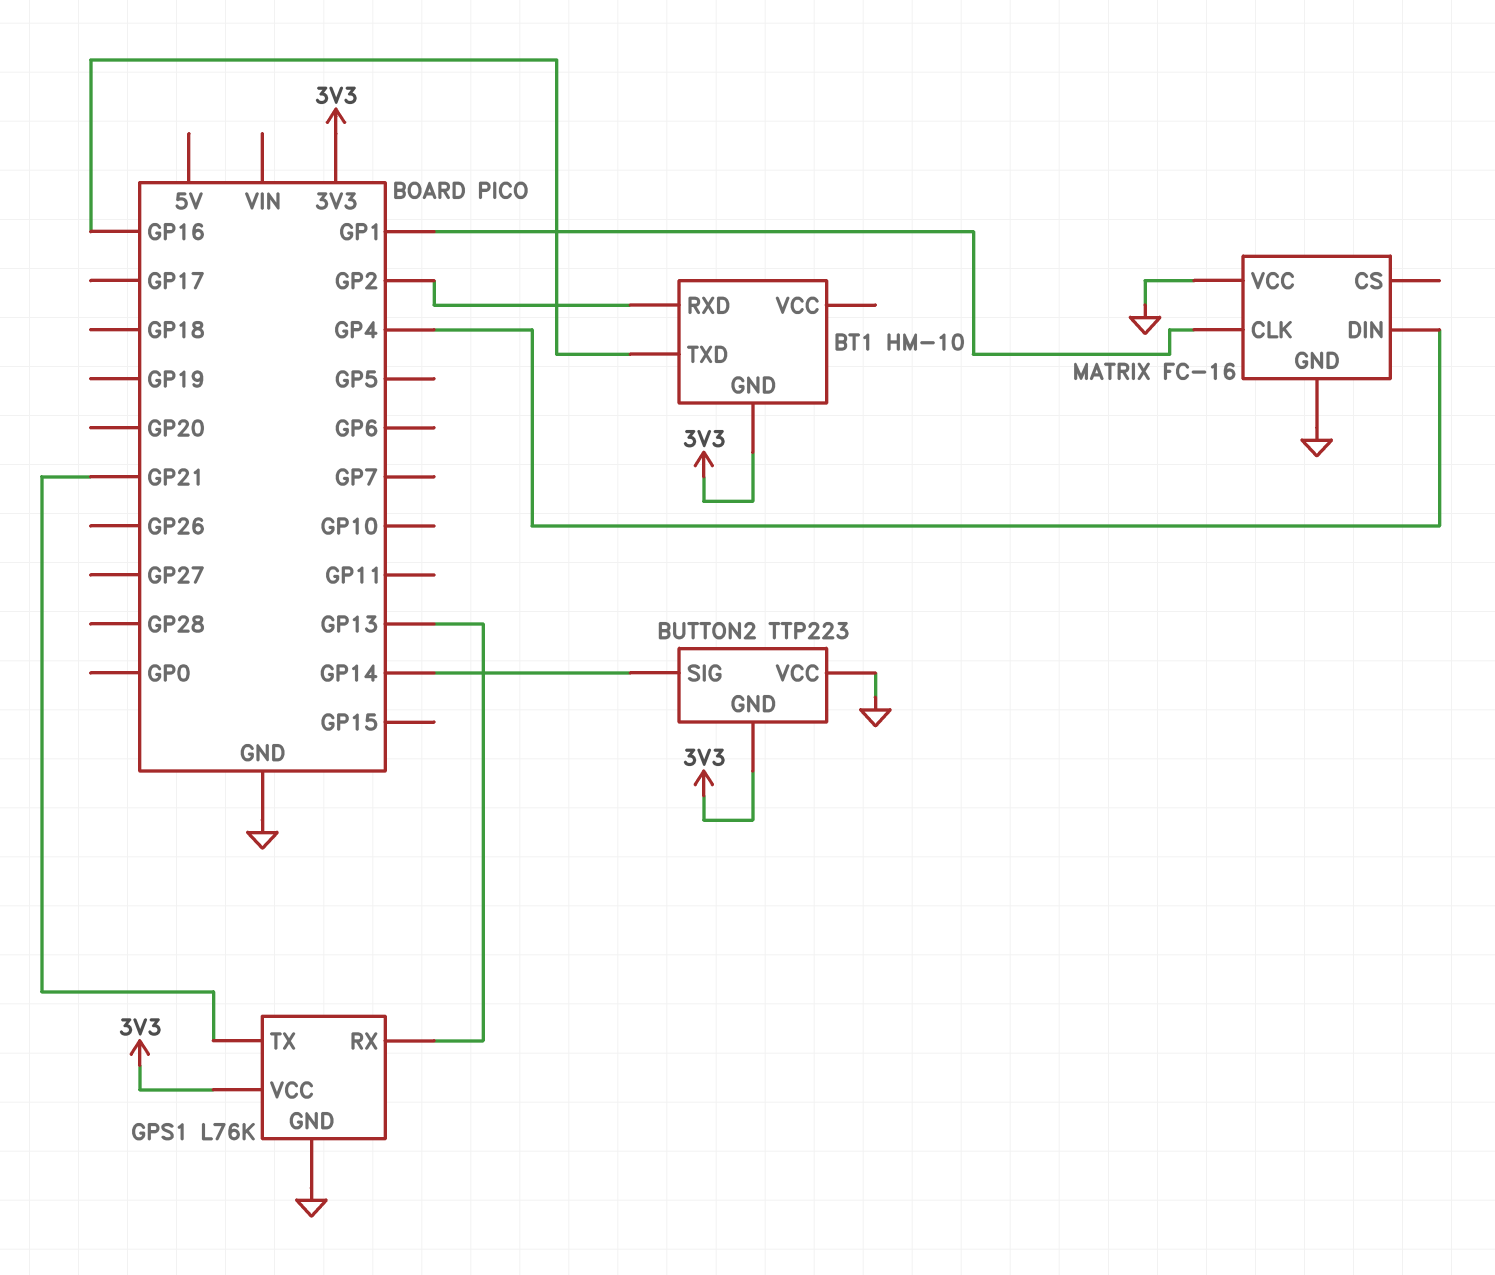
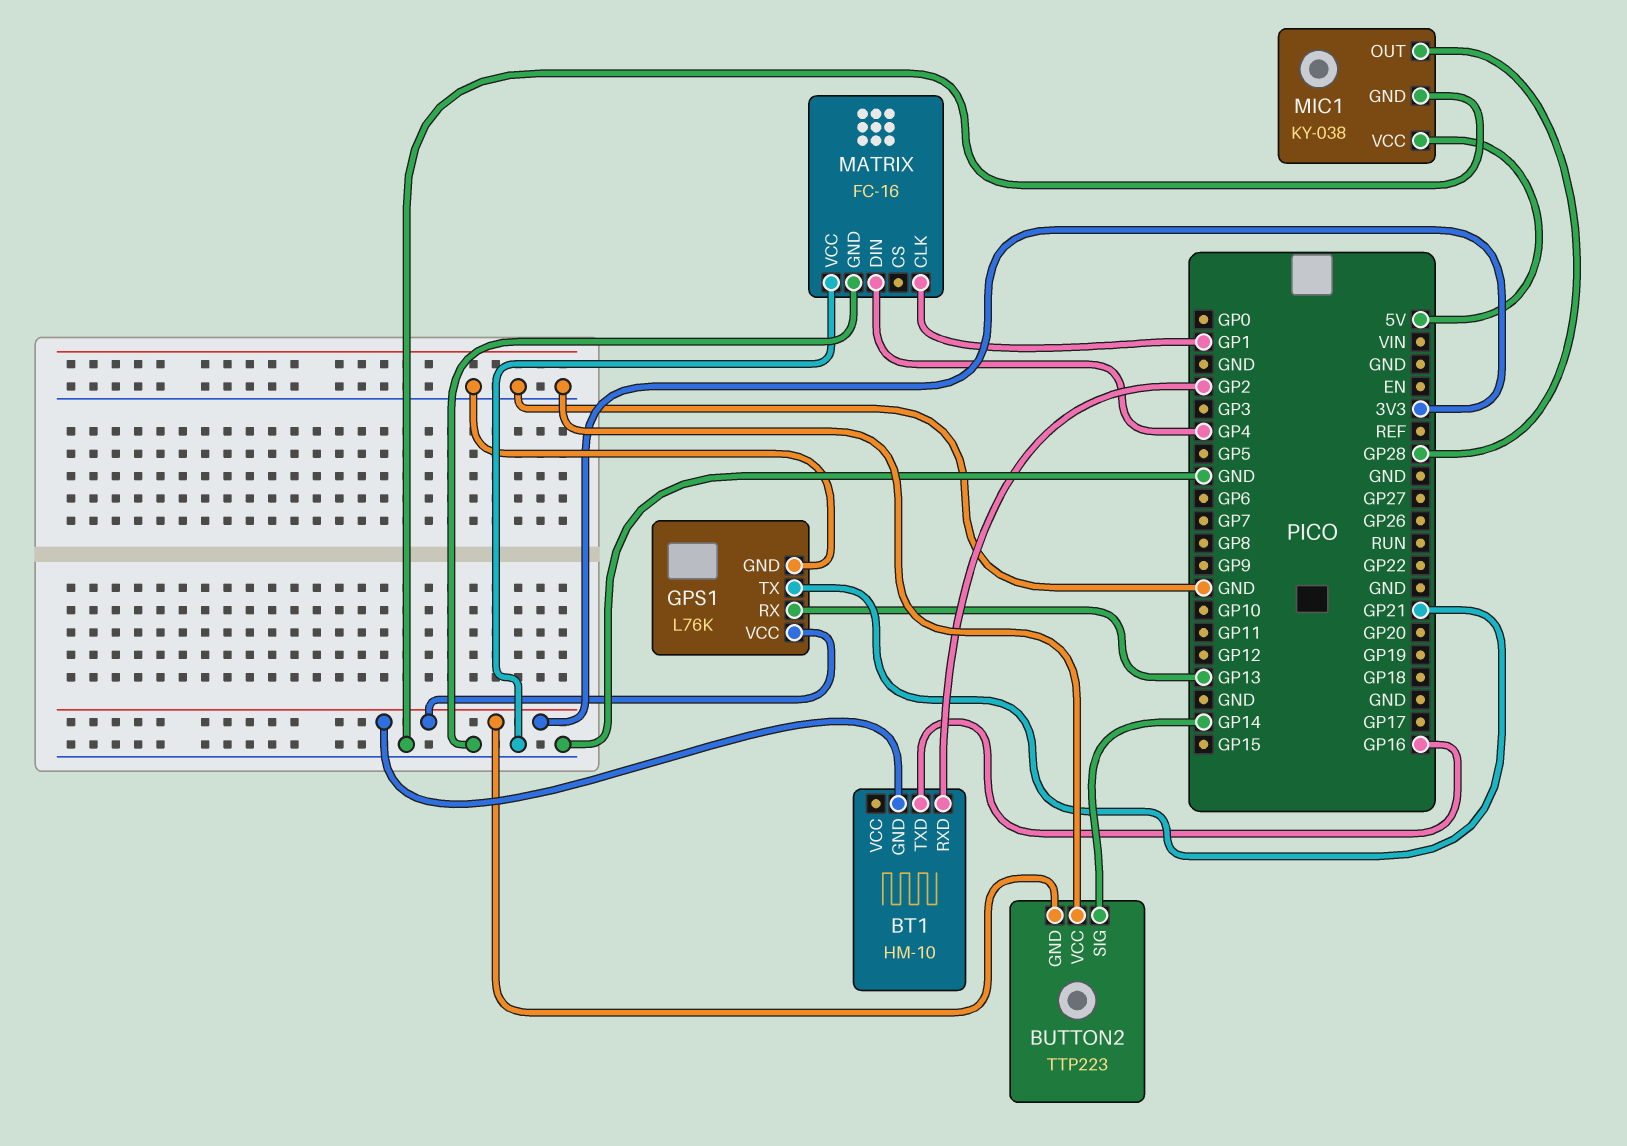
MIC1: none -> KY-038
MIC1 pin GND: none -> GND
MIC1 pin OUT: none -> GP28
MIC1 pin VCC: none -> 5V

